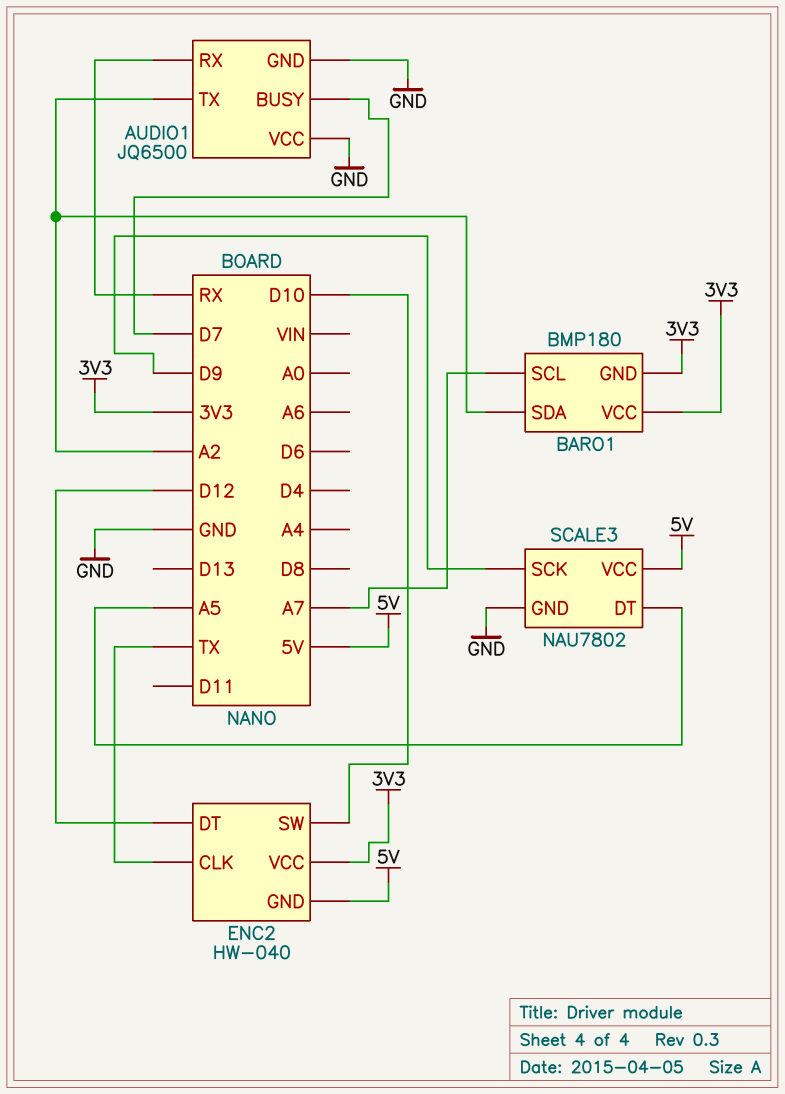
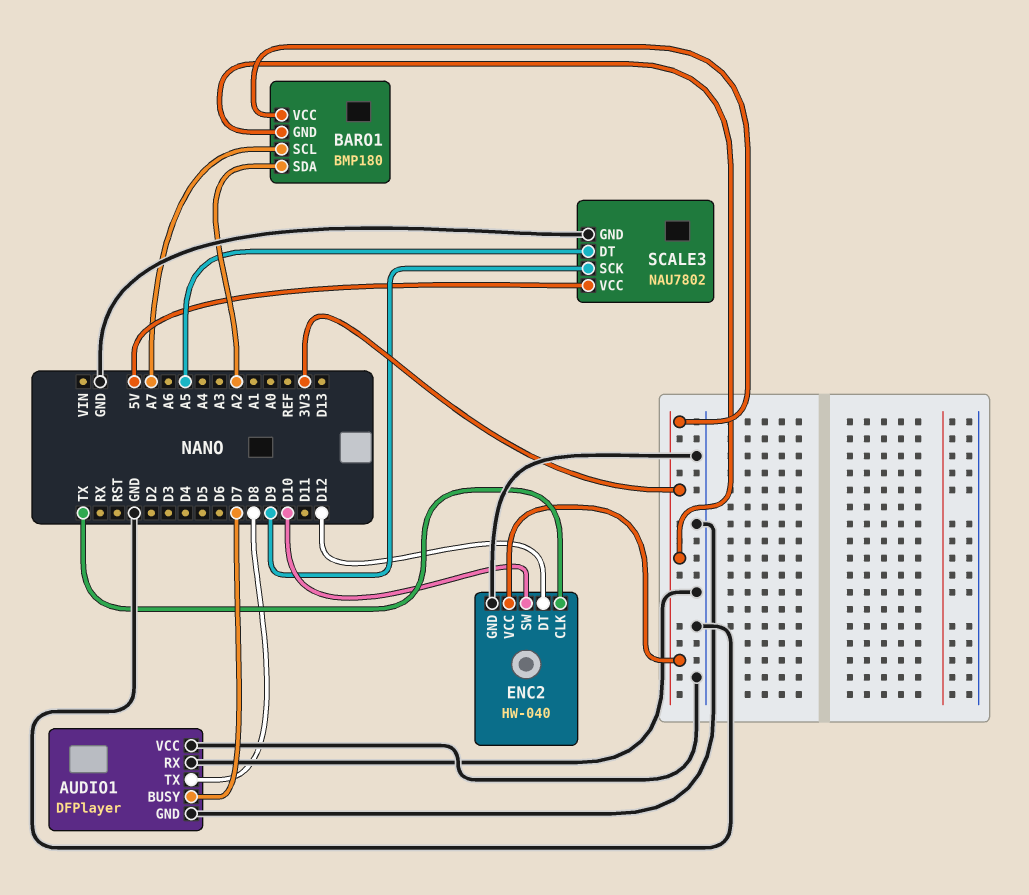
AUDIO1: JQ6500 -> DFPlayer
AUDIO1 pin RX: RX -> GND
AUDIO1 pin TX: A2 -> D8
ENC2 pin GND: 5V -> GND

